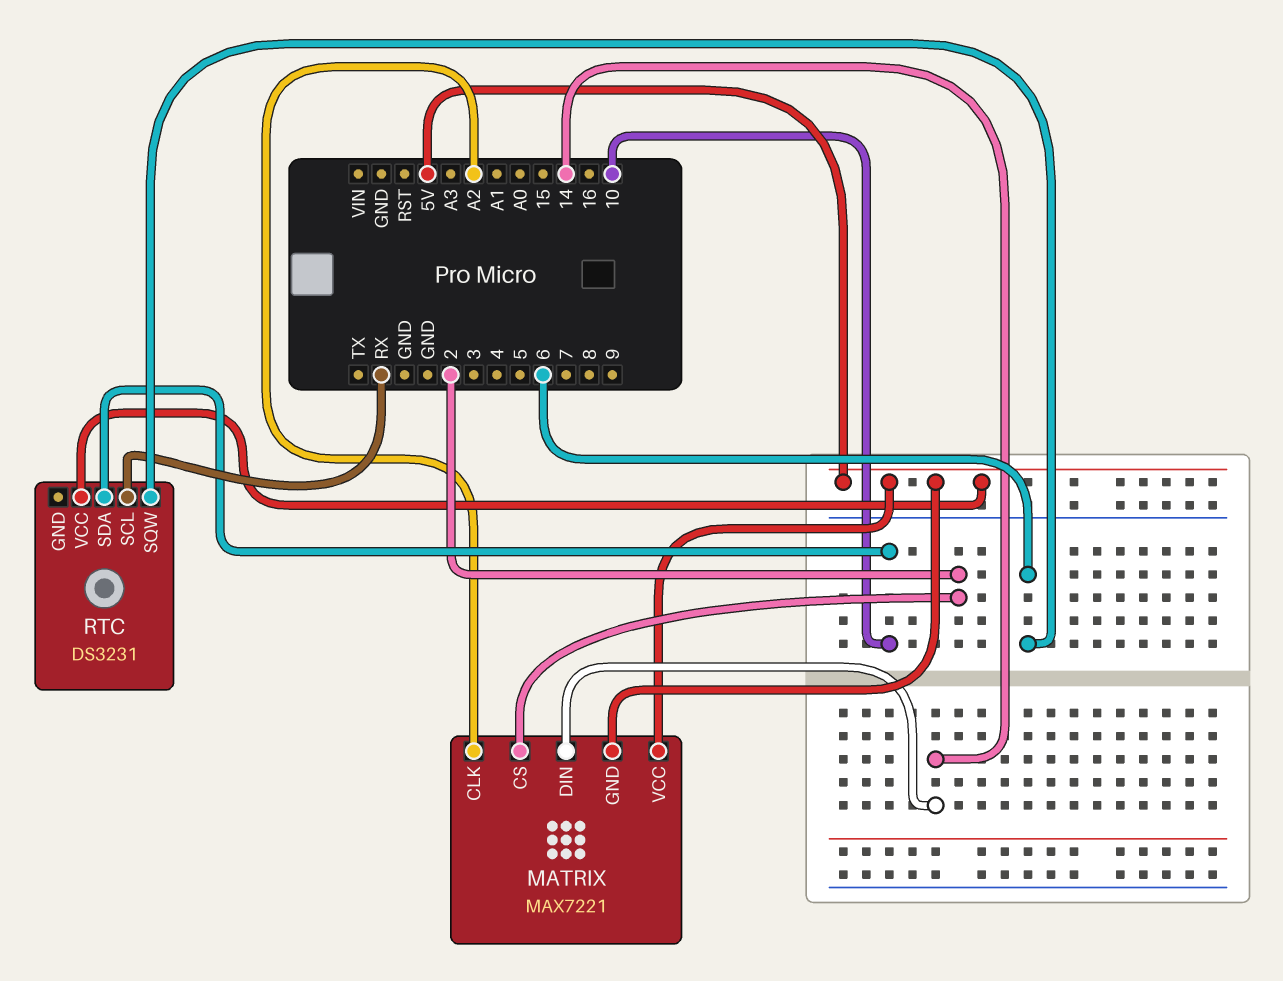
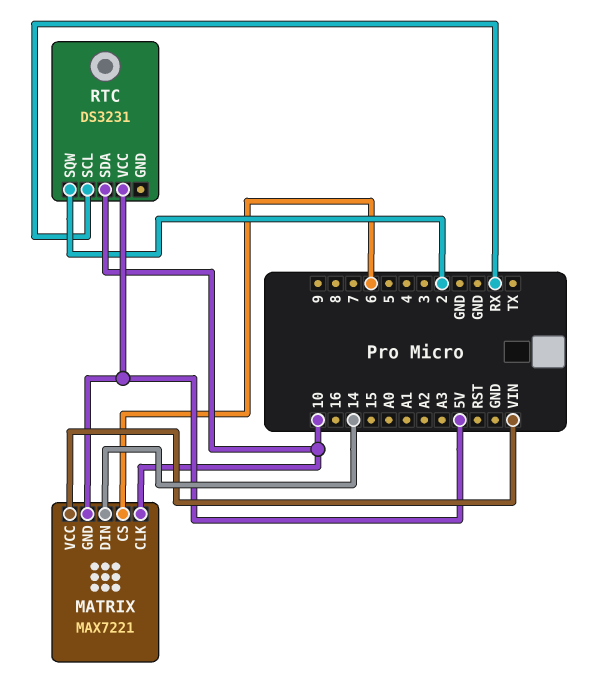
MATRIX pin CLK: A2 -> 10
MATRIX pin CS: 2 -> 6
MATRIX pin VCC: 5V -> VIN
RTC pin SQW: 6 -> 2

